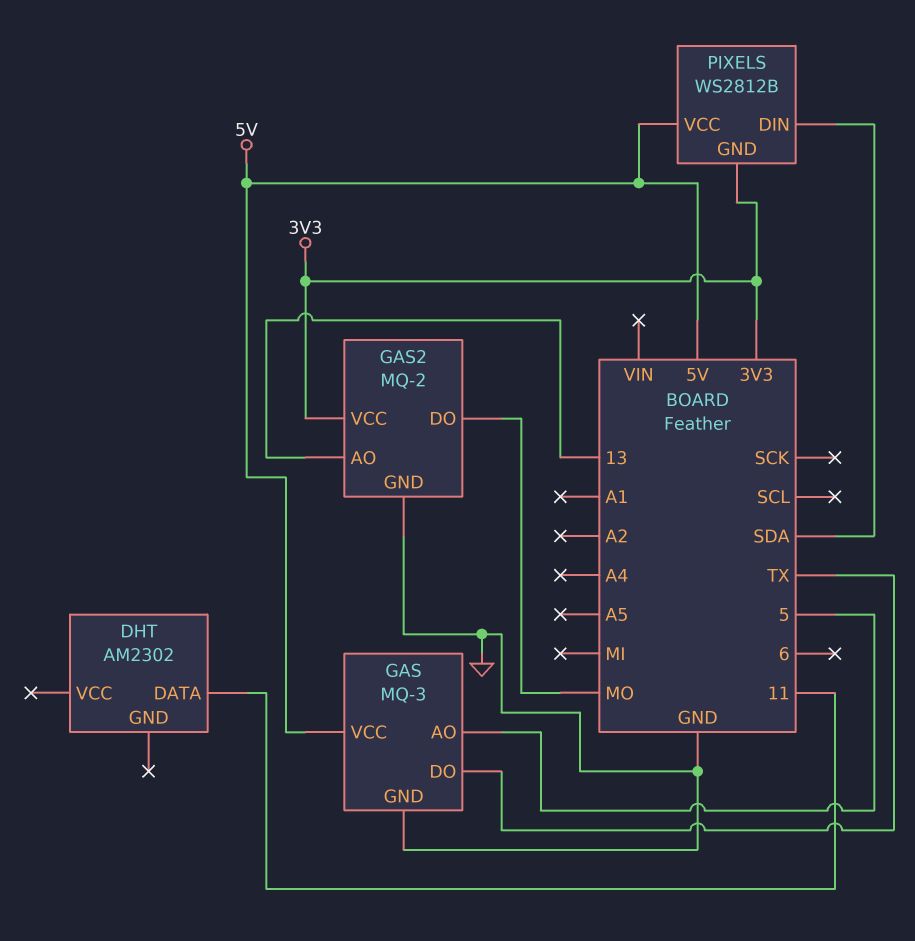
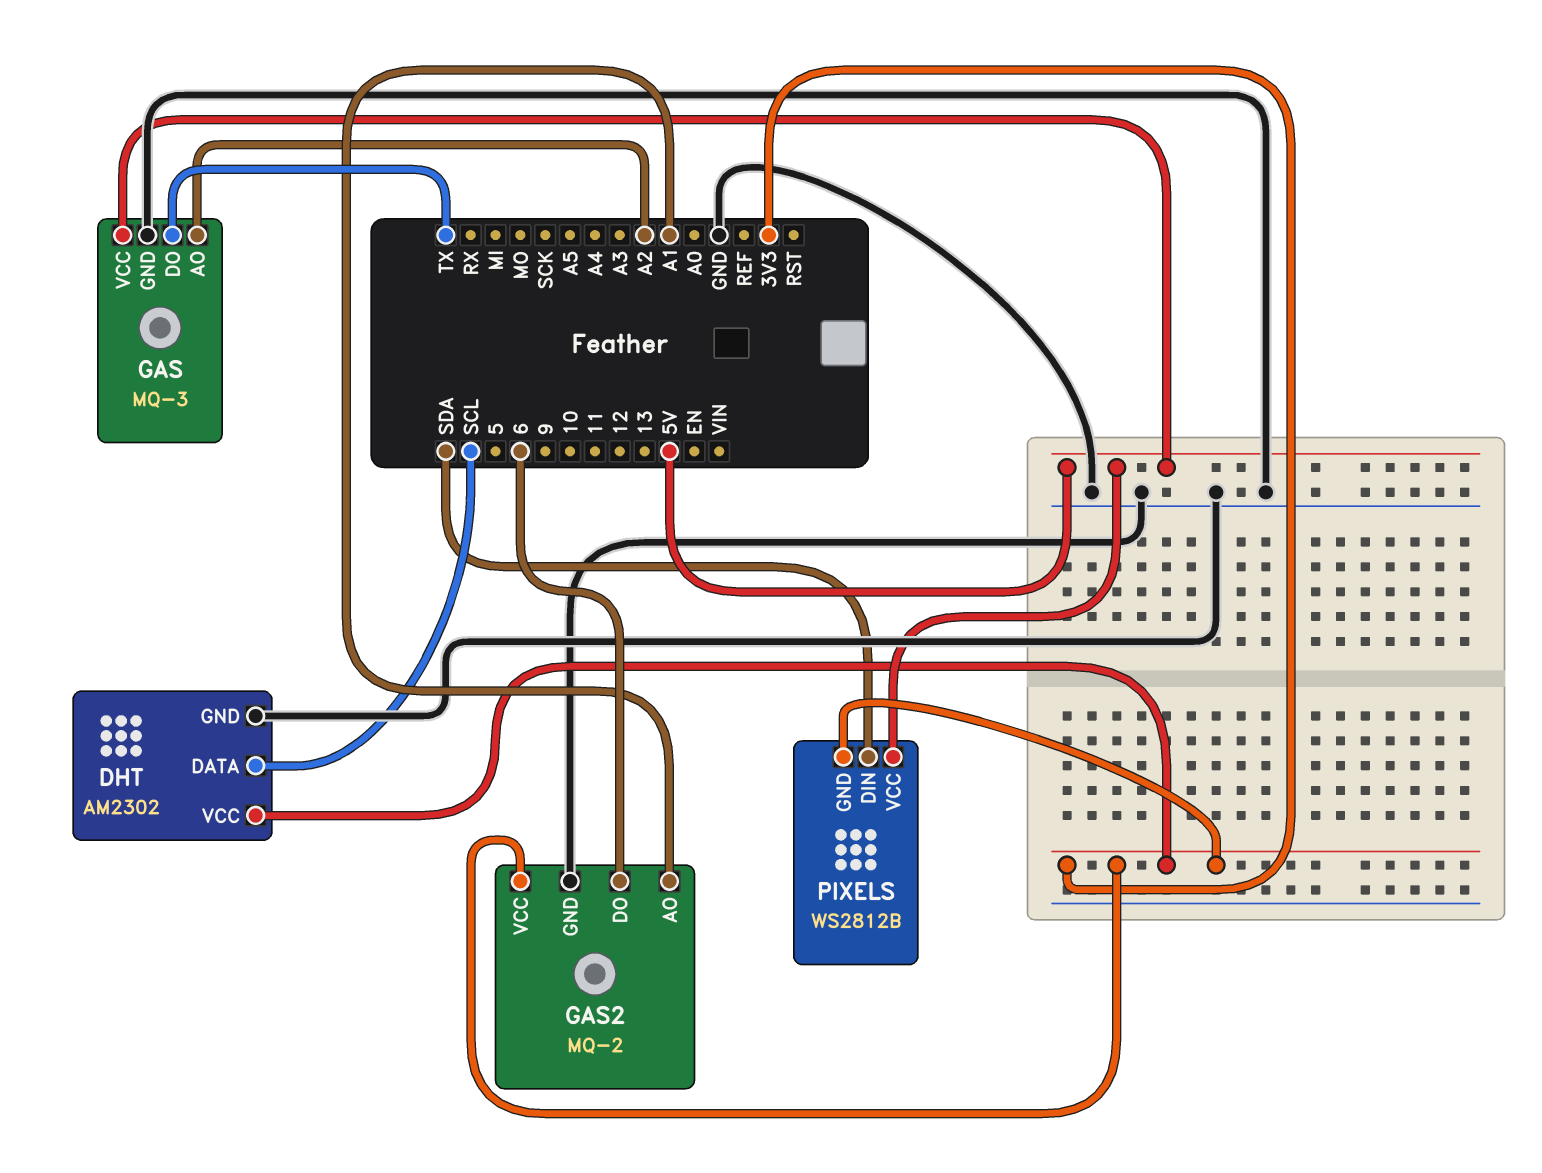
DHT pin DATA: 11 -> SCL
DHT pin GND: none -> GND
DHT pin VCC: none -> 3V3
GAS pin AO: 5 -> A2
GAS2 pin AO: 13 -> A1
GAS2 pin DO: MO -> 6

